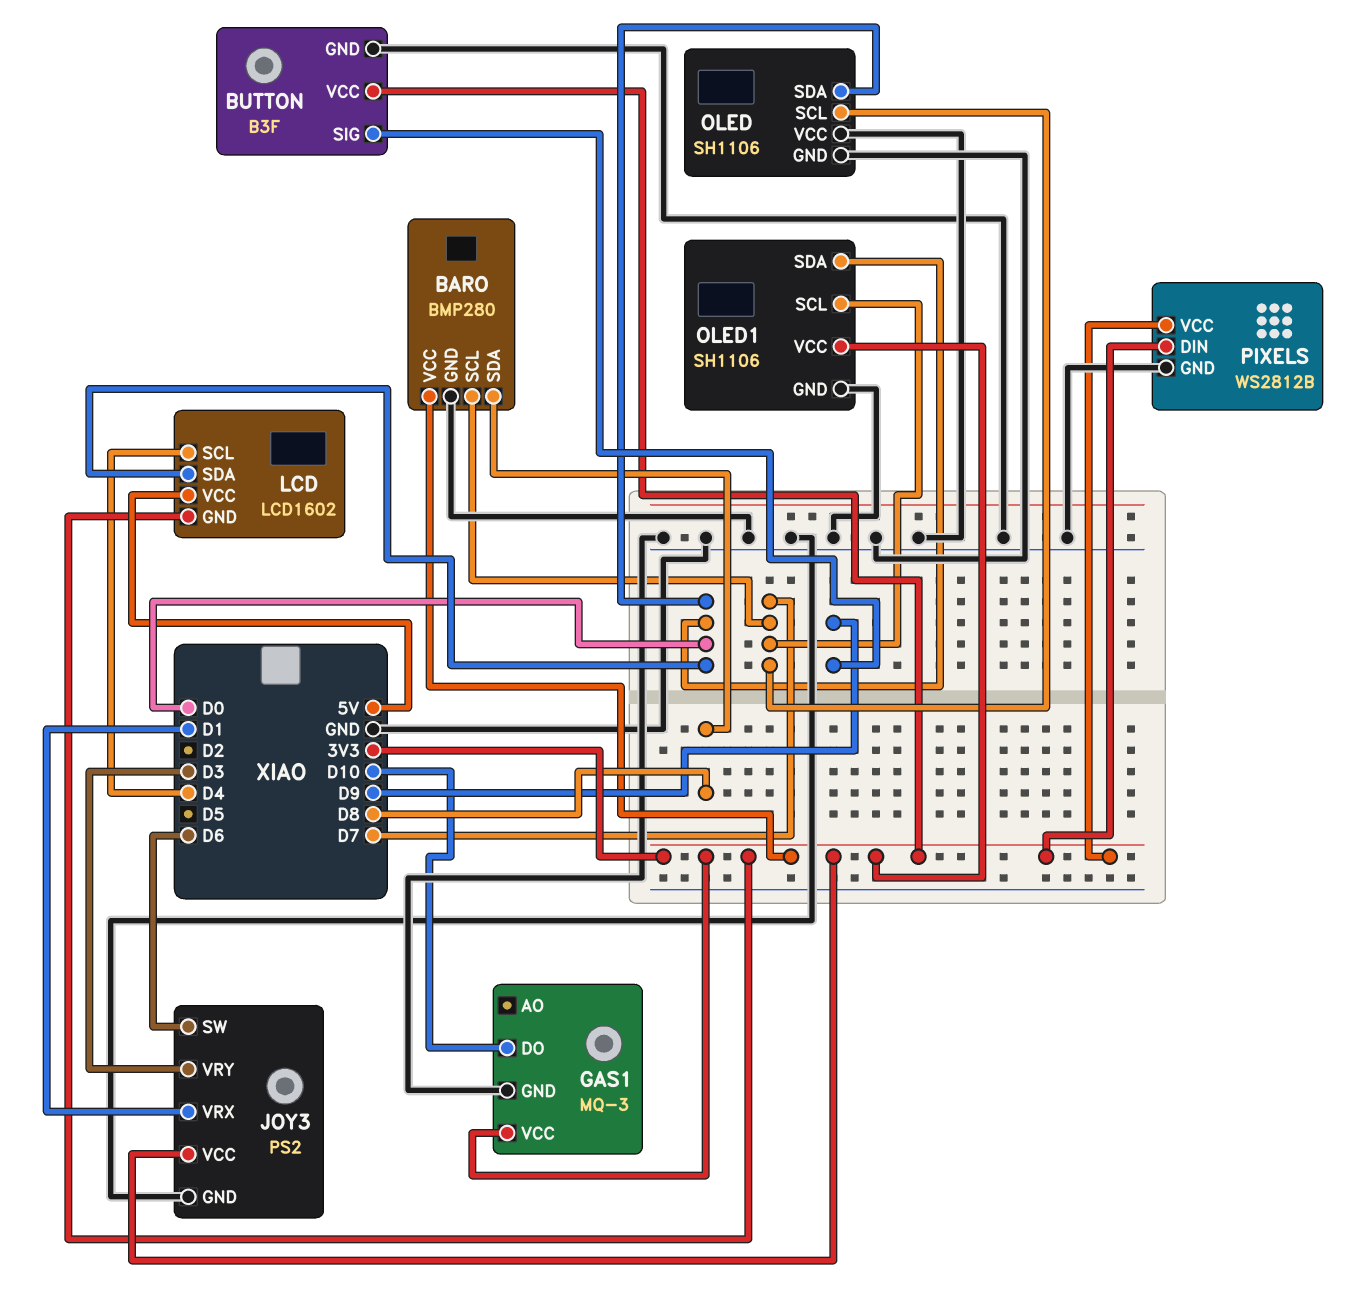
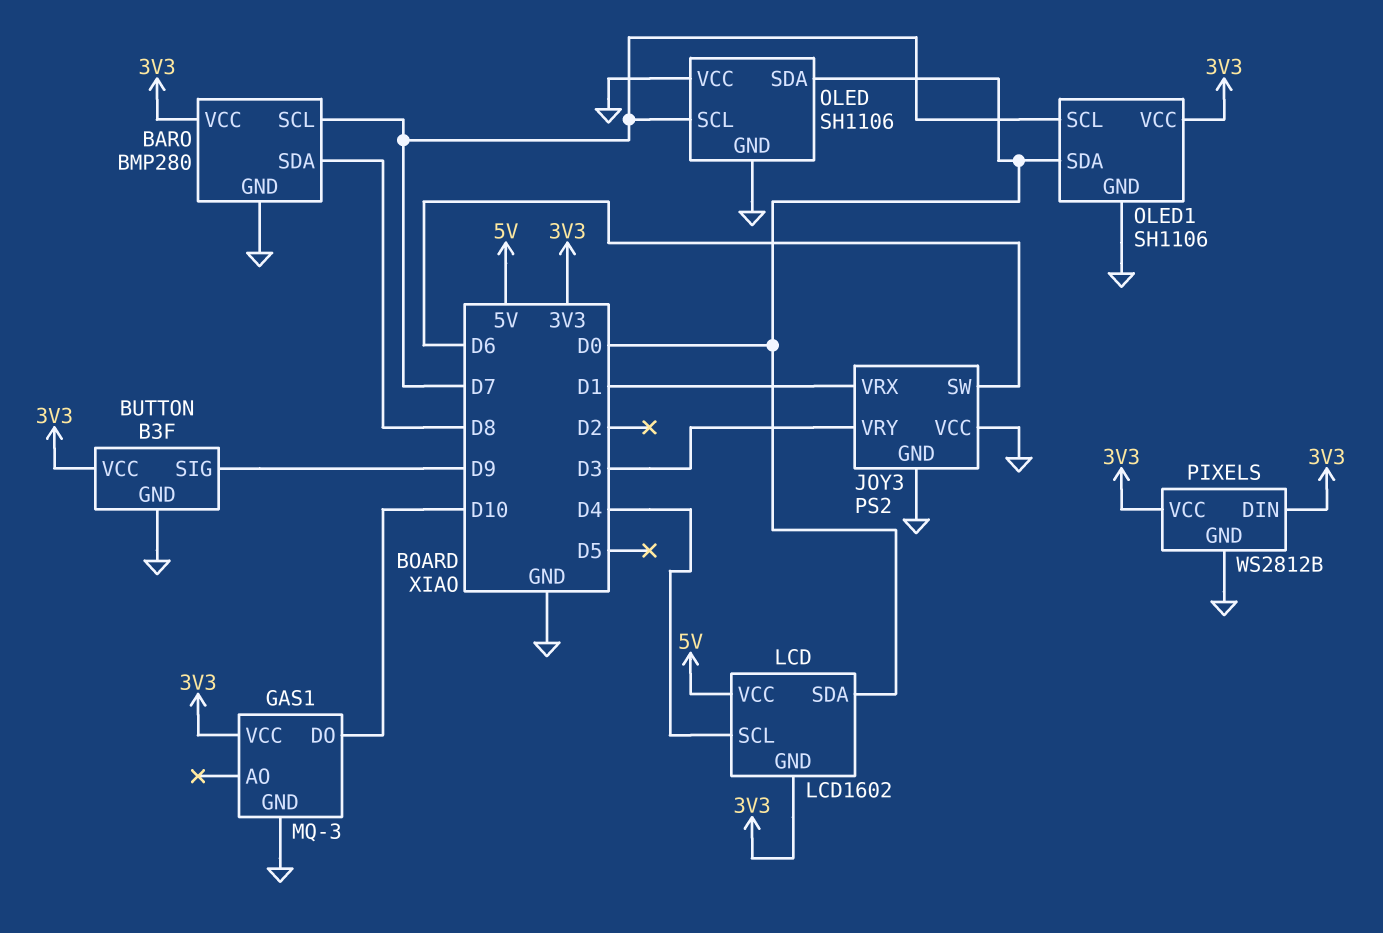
JOY3 pin VCC: 3V3 -> GND

